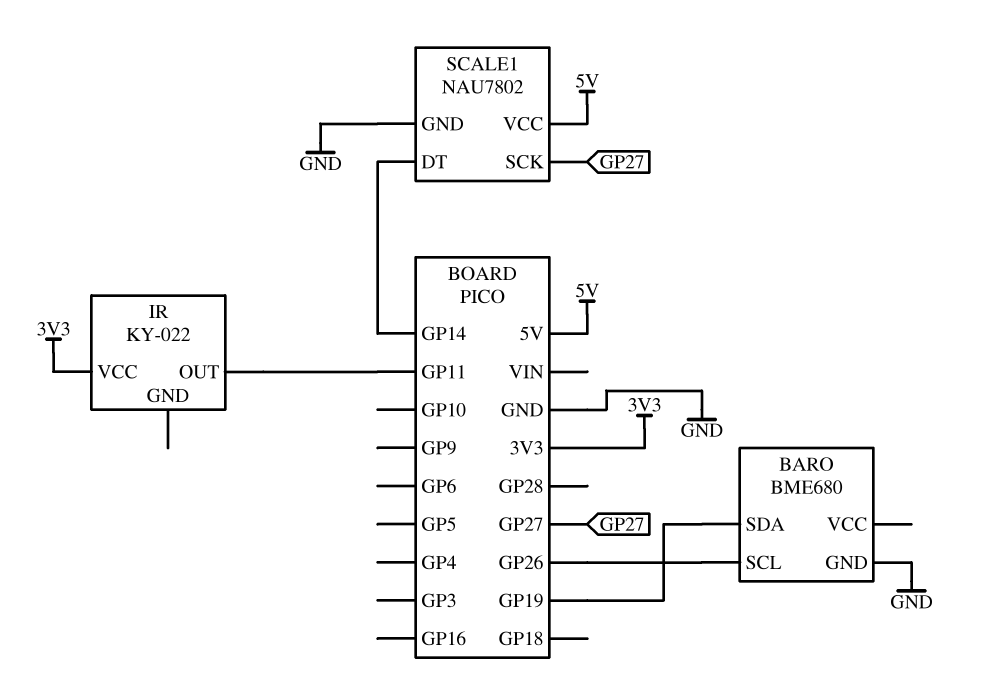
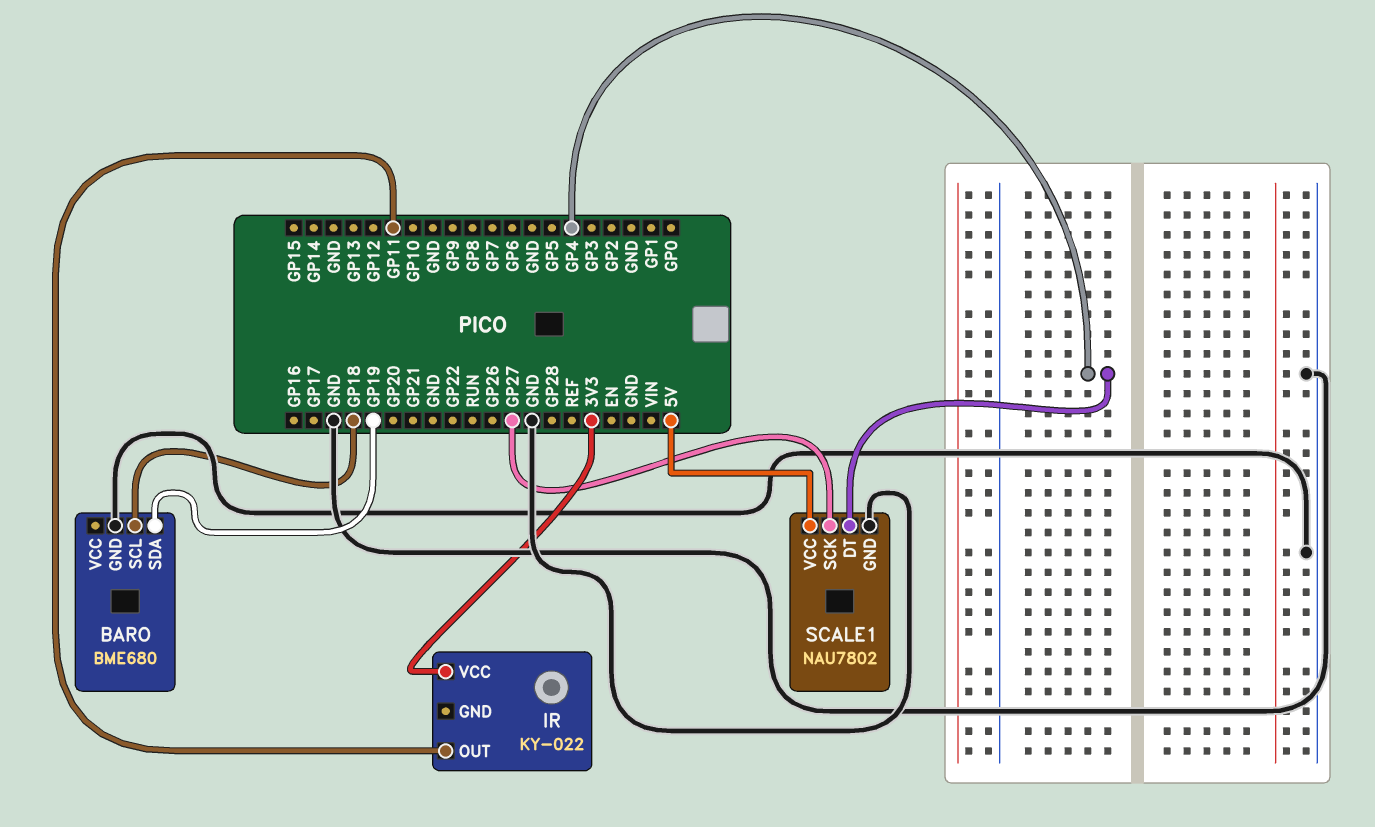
BARO pin SCL: GP26 -> GP18
SCALE1 pin DT: GP14 -> GP4

